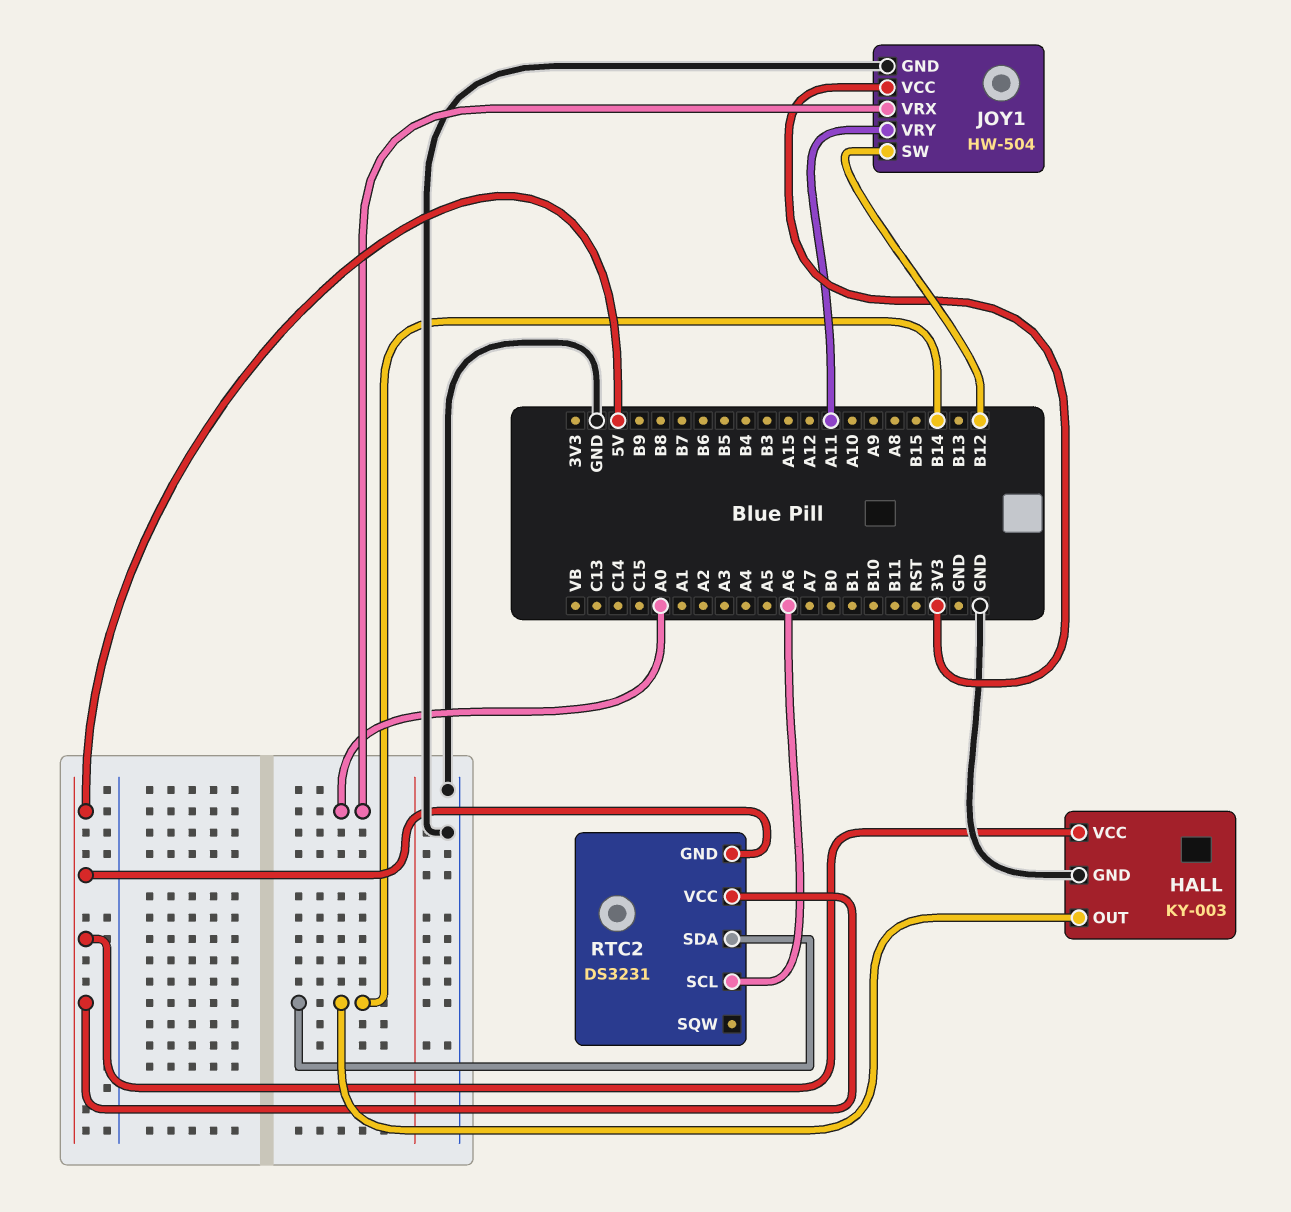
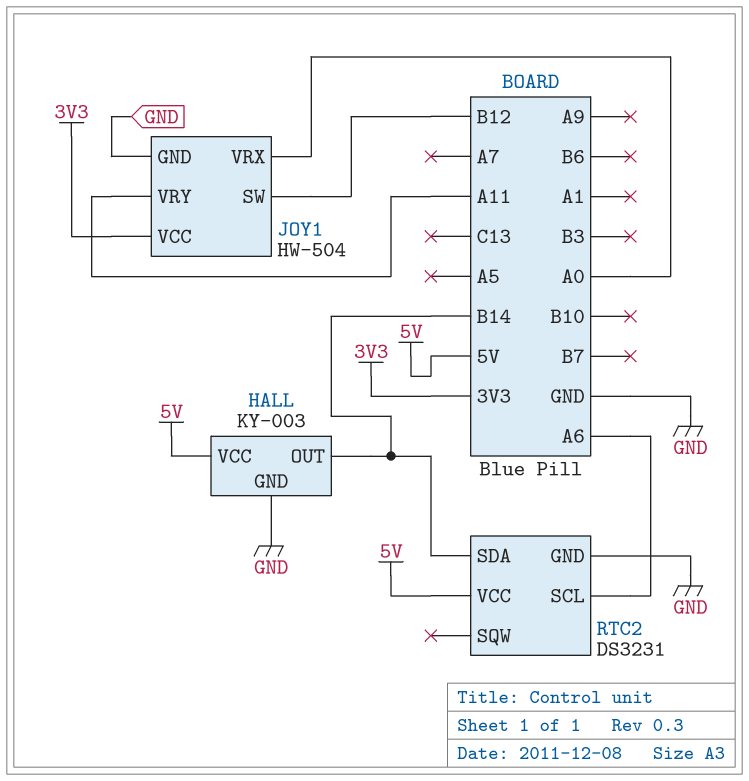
RTC2 pin GND: 5V -> GND

